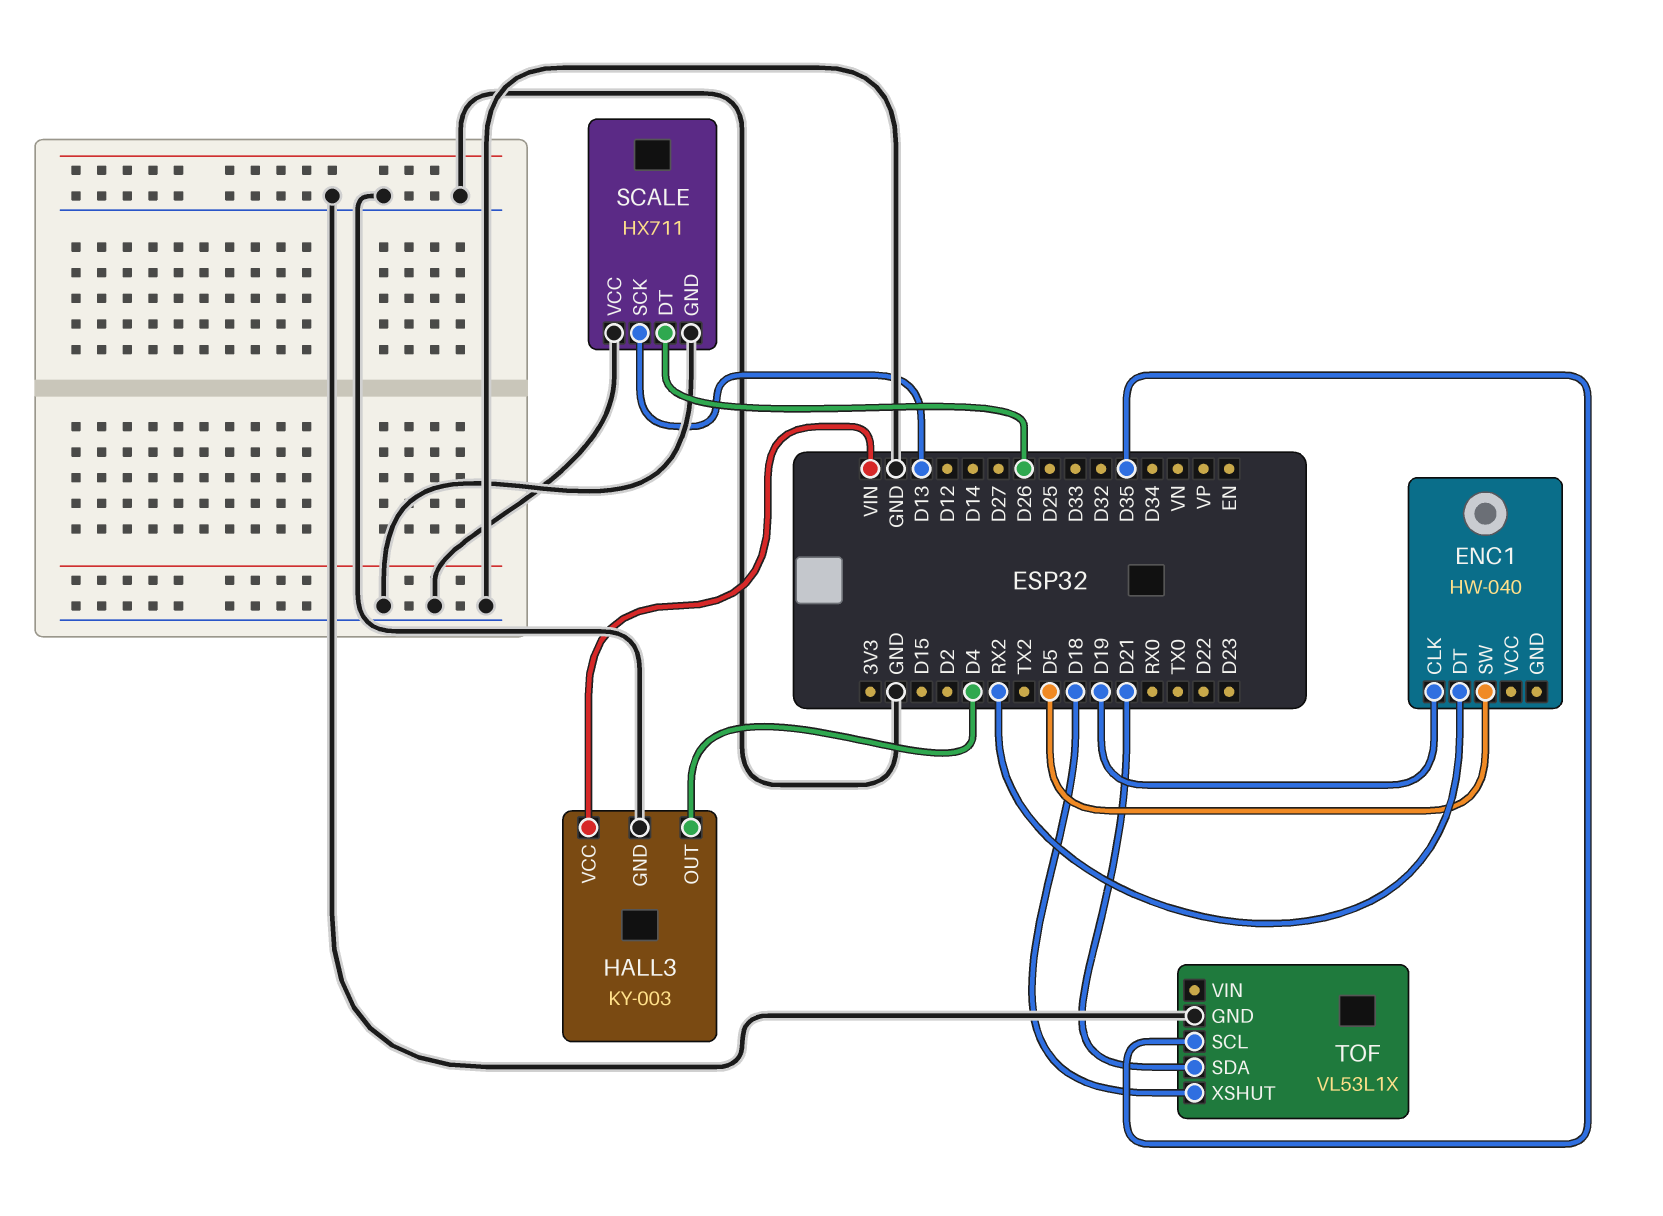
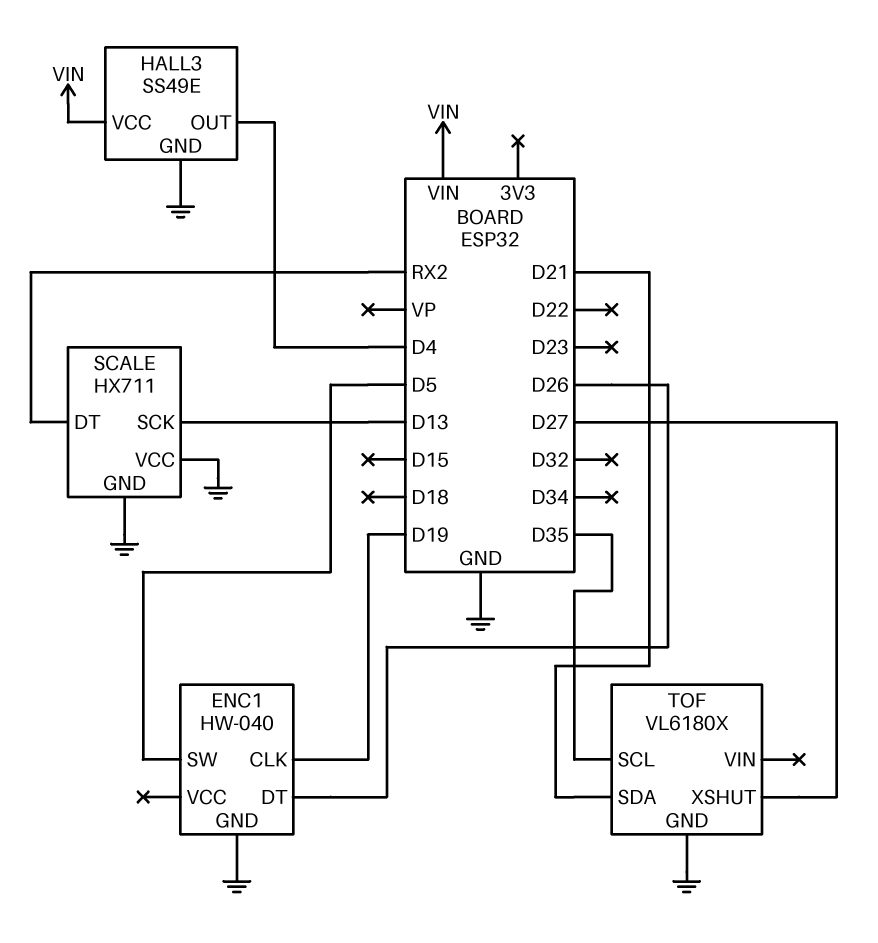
ENC1 pin DT: RX2 -> D26
ENC1 pin GND: none -> GND
HALL3: KY-003 -> SS49E
SCALE pin DT: D26 -> RX2
TOF: VL53L1X -> VL6180X
TOF pin XSHUT: D18 -> D27

